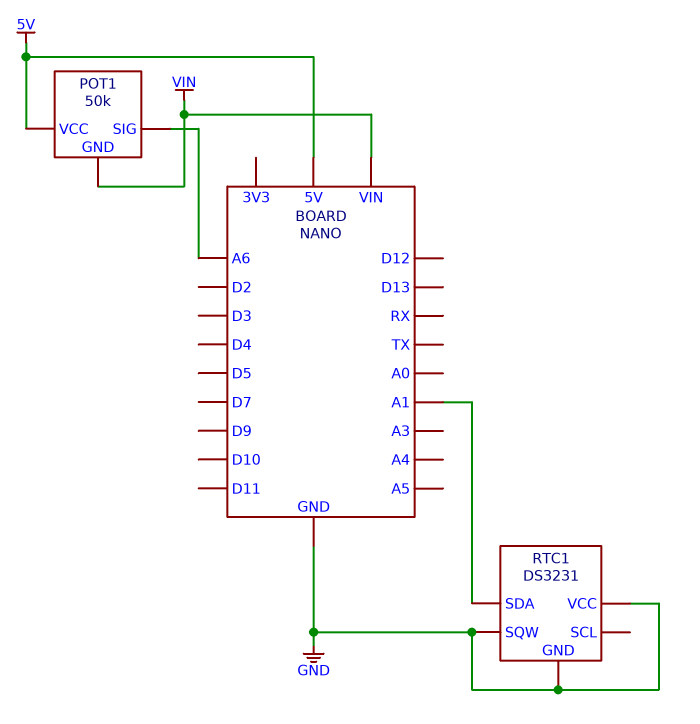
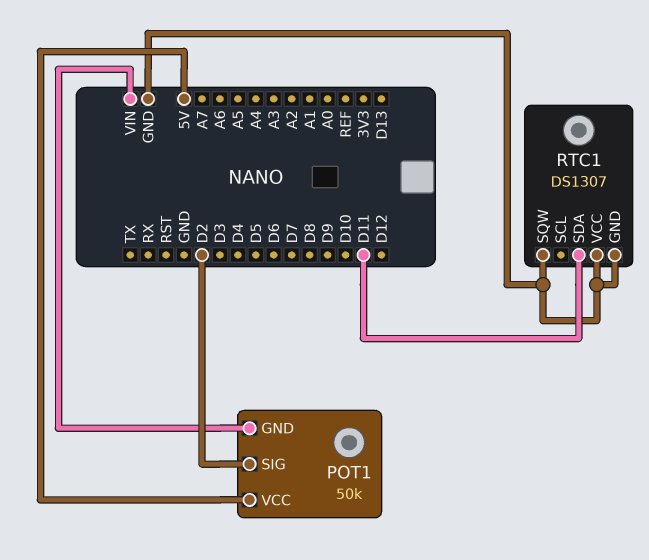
POT1 pin SIG: A6 -> D2
RTC1: DS3231 -> DS1307
RTC1 pin SDA: A1 -> D11

